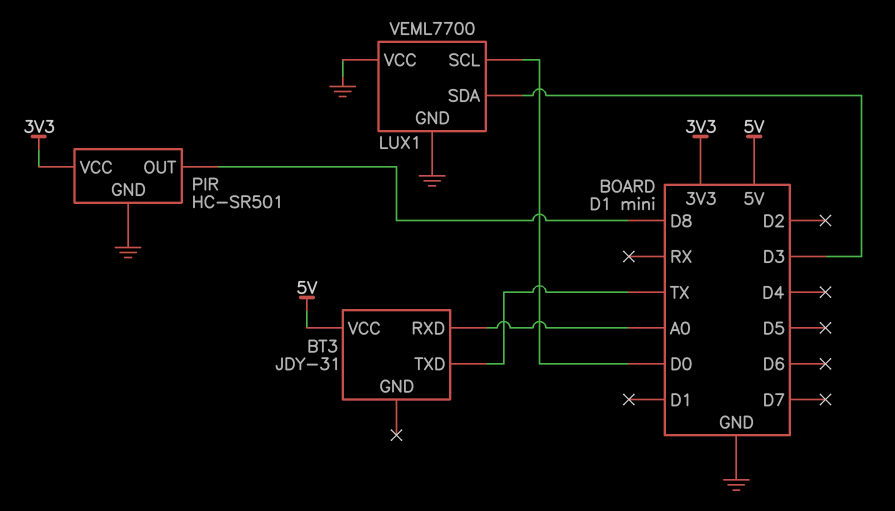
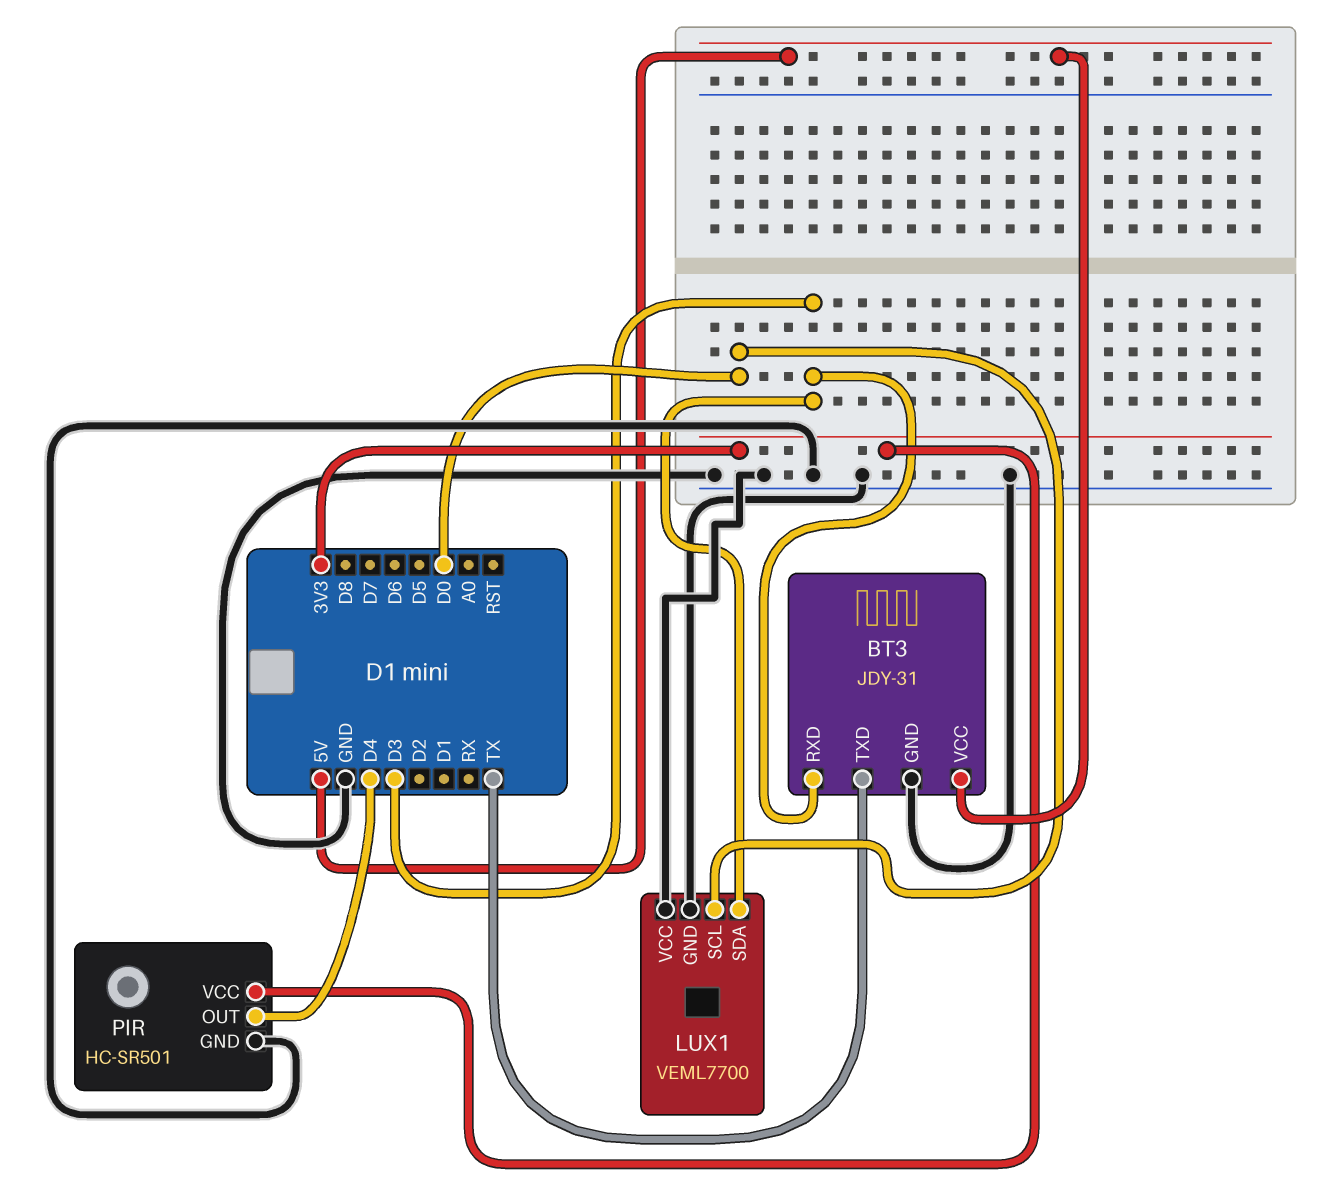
BT3 pin GND: none -> GND
BT3 pin RXD: A0 -> D3
PIR pin OUT: D8 -> D4

